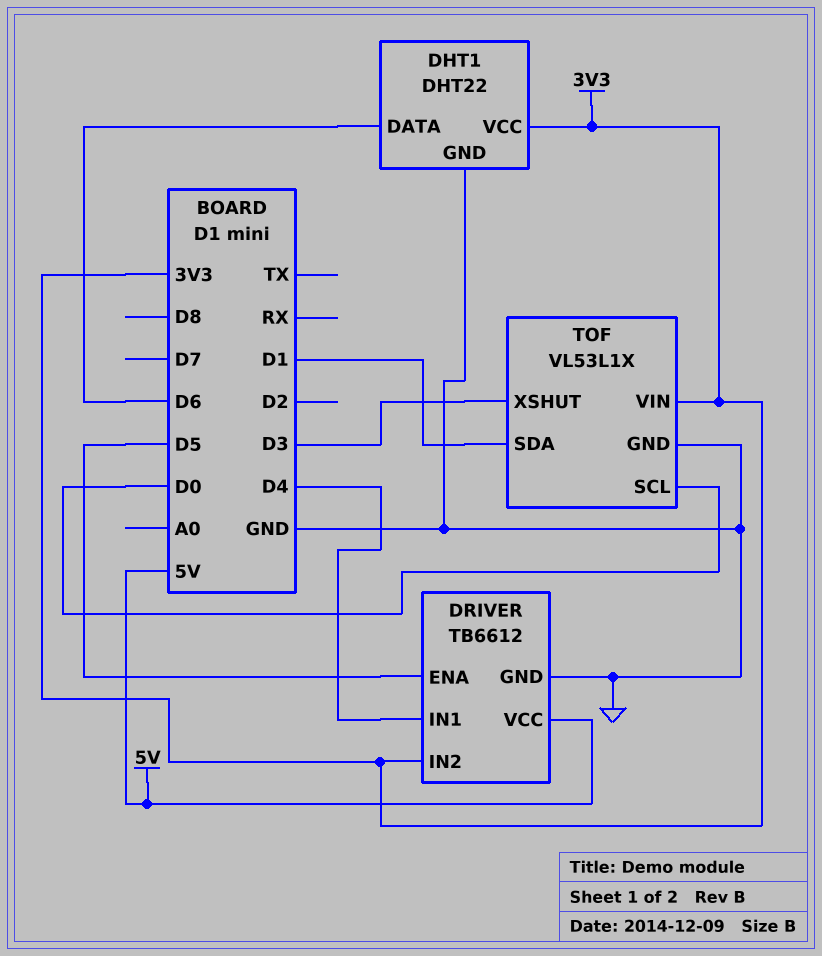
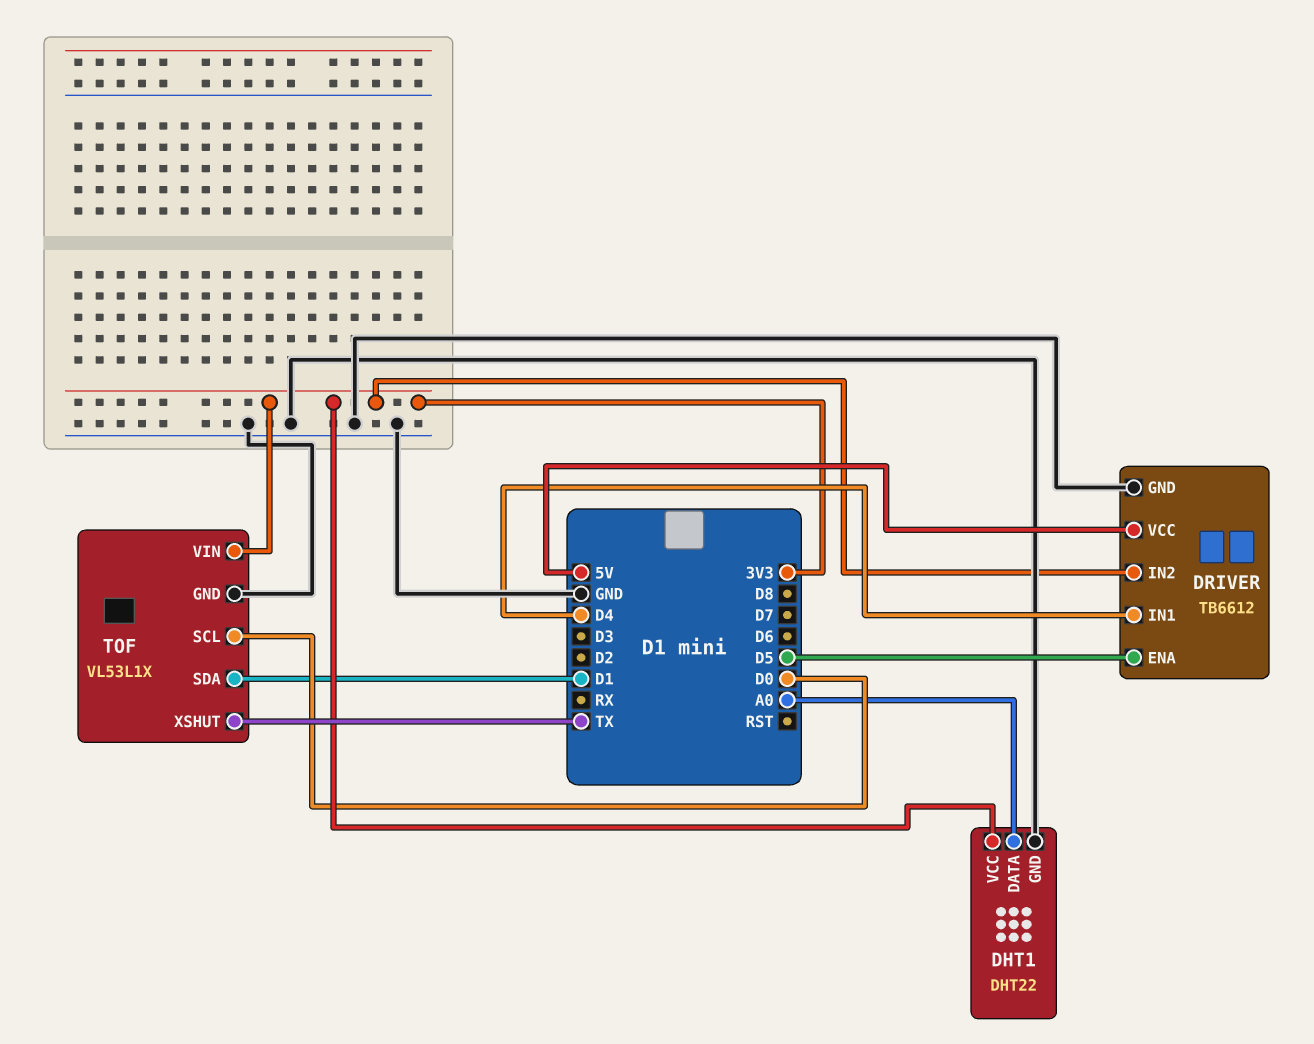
DHT1 pin DATA: D6 -> A0
TOF pin XSHUT: D3 -> TX

